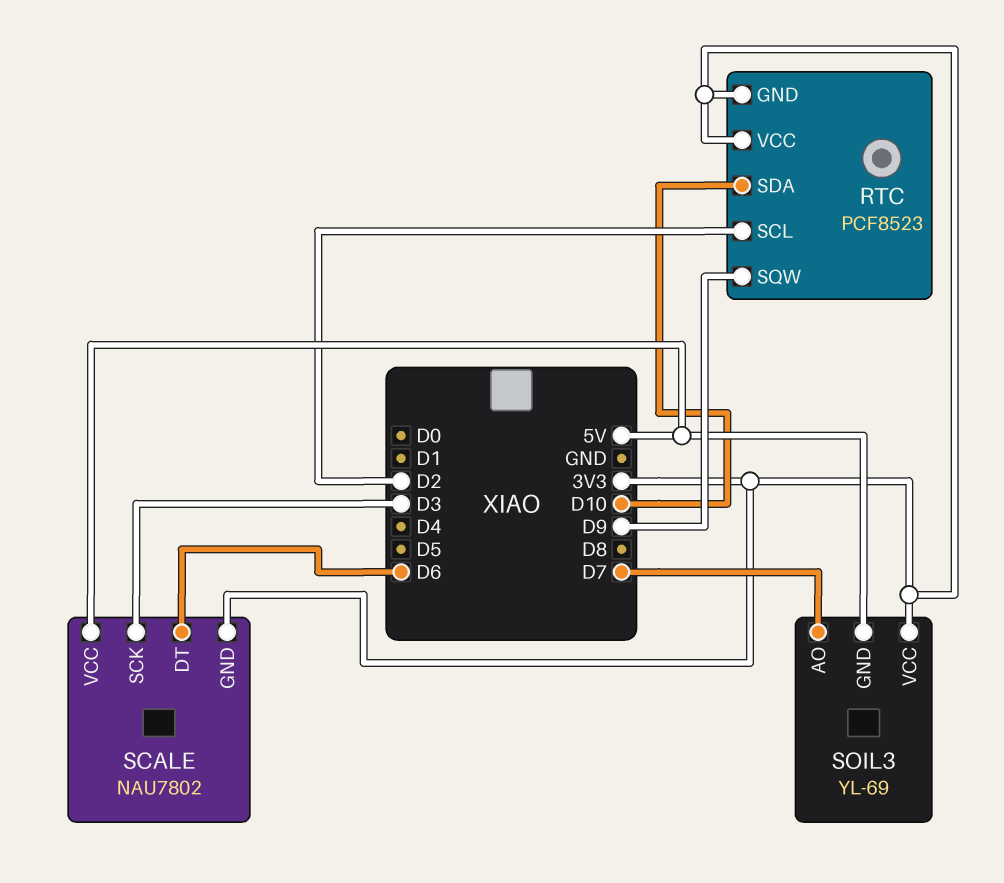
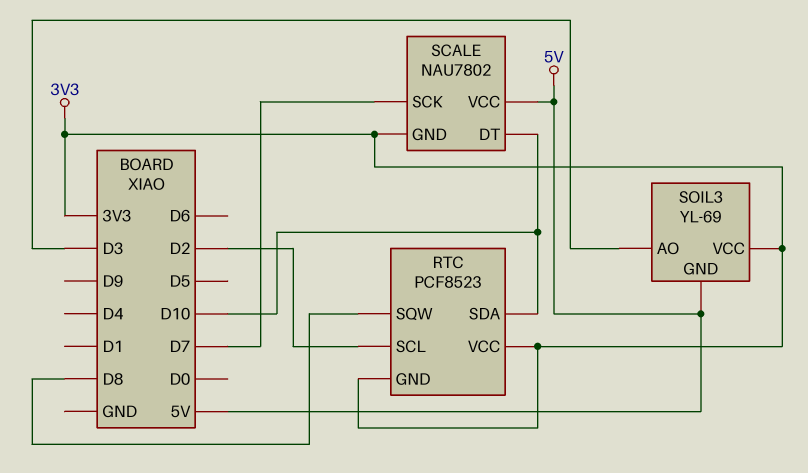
RTC pin SQW: D9 -> D8
SCALE pin DT: D6 -> D10
SCALE pin SCK: D3 -> D7
SOIL3 pin AO: D7 -> D3

